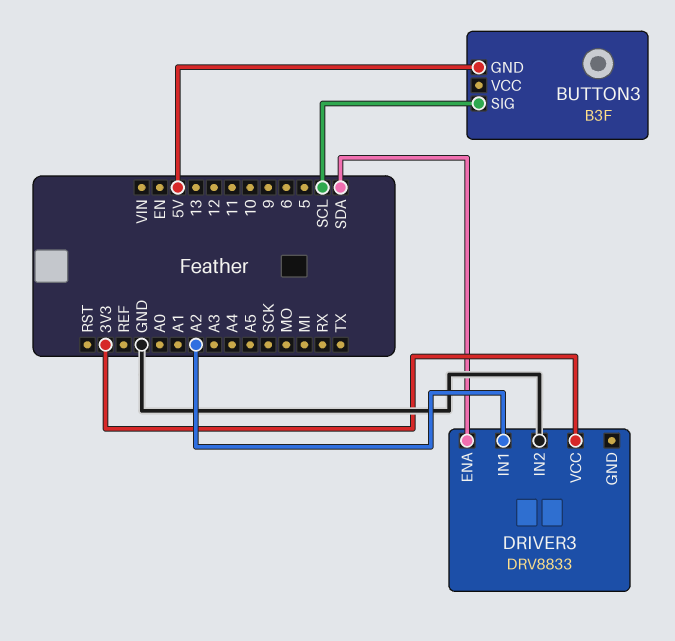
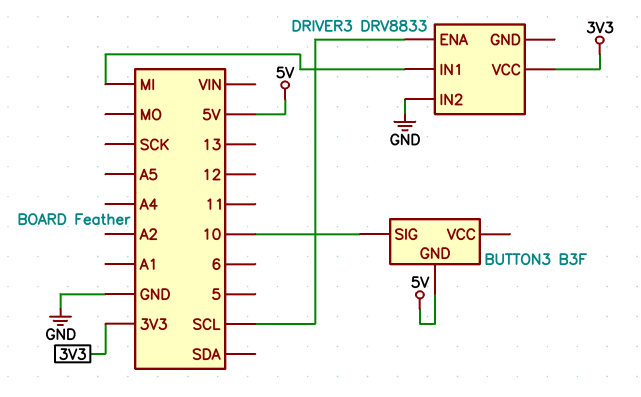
BUTTON3 pin SIG: SCL -> 10
DRIVER3 pin ENA: SDA -> SCL
DRIVER3 pin IN1: A2 -> MI

